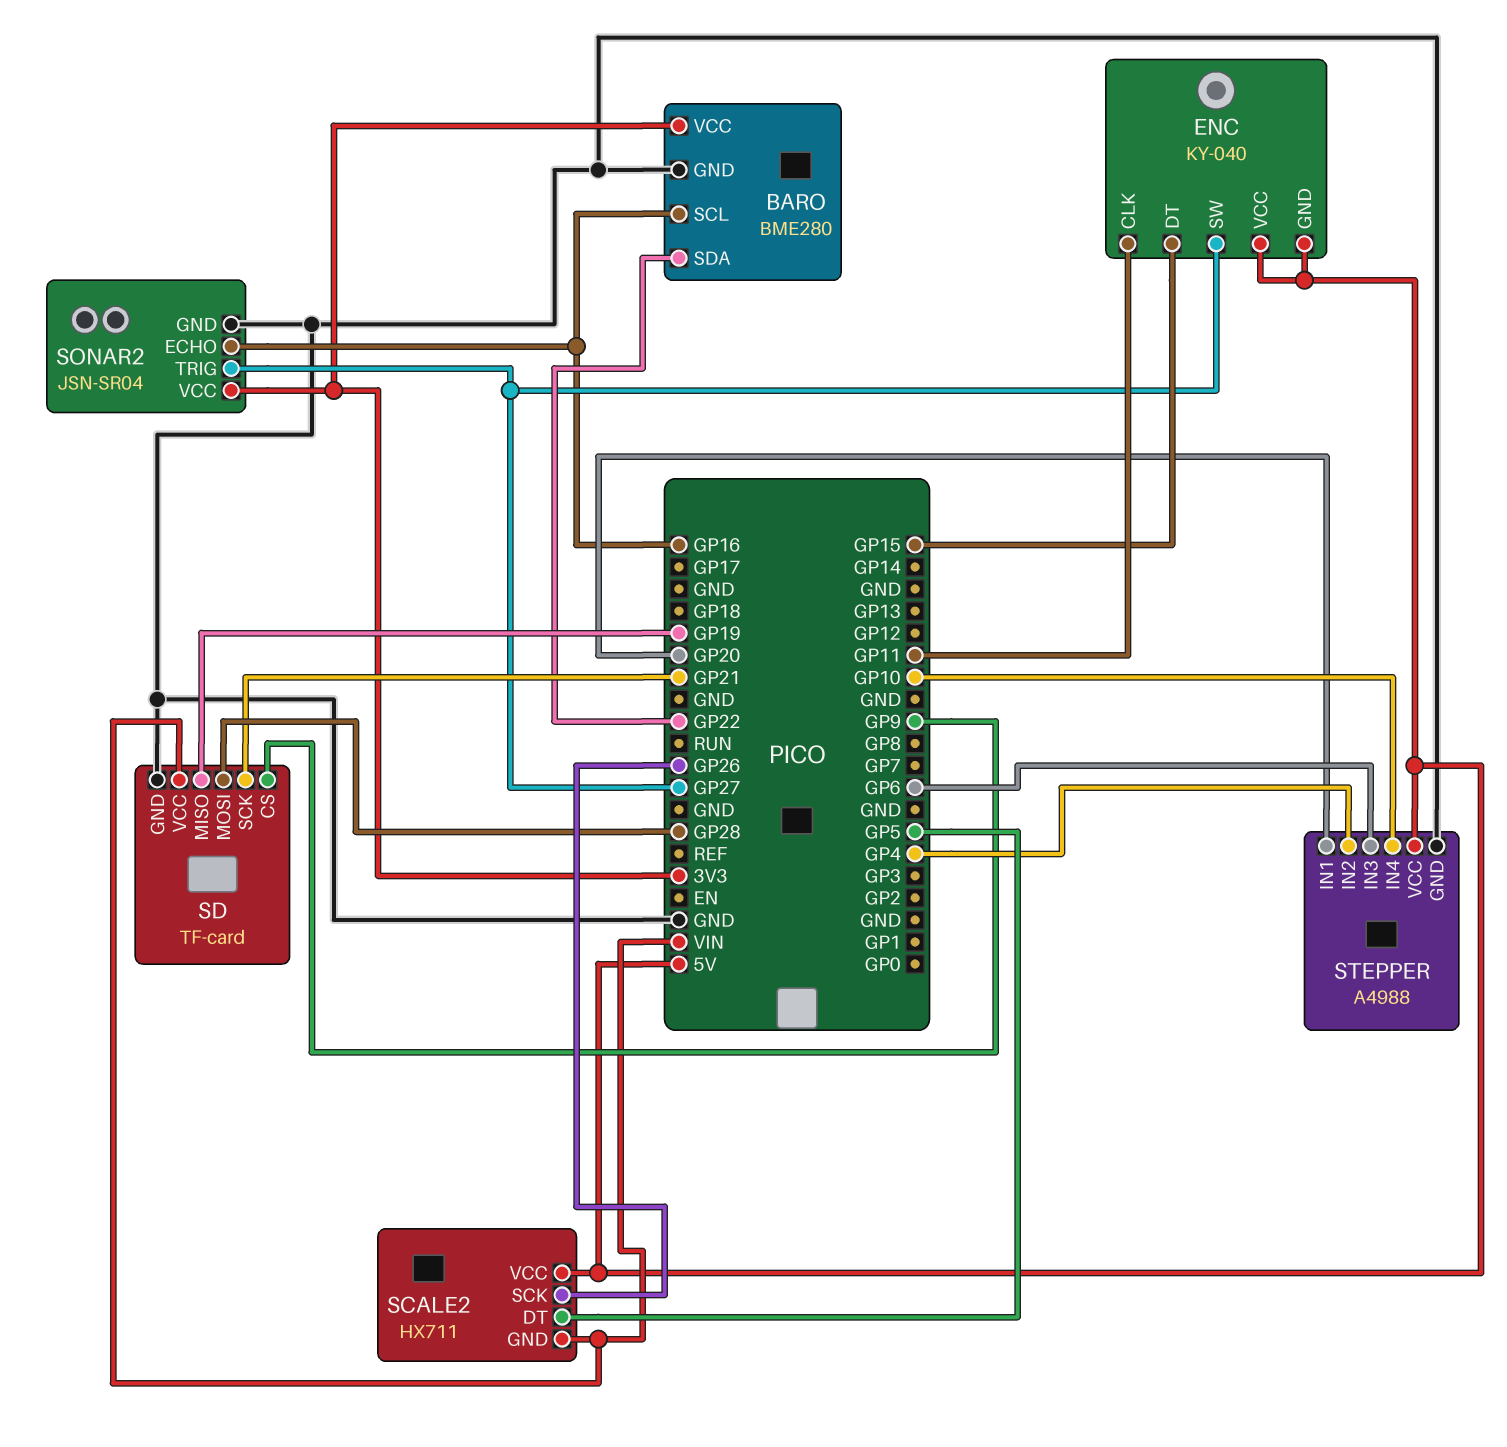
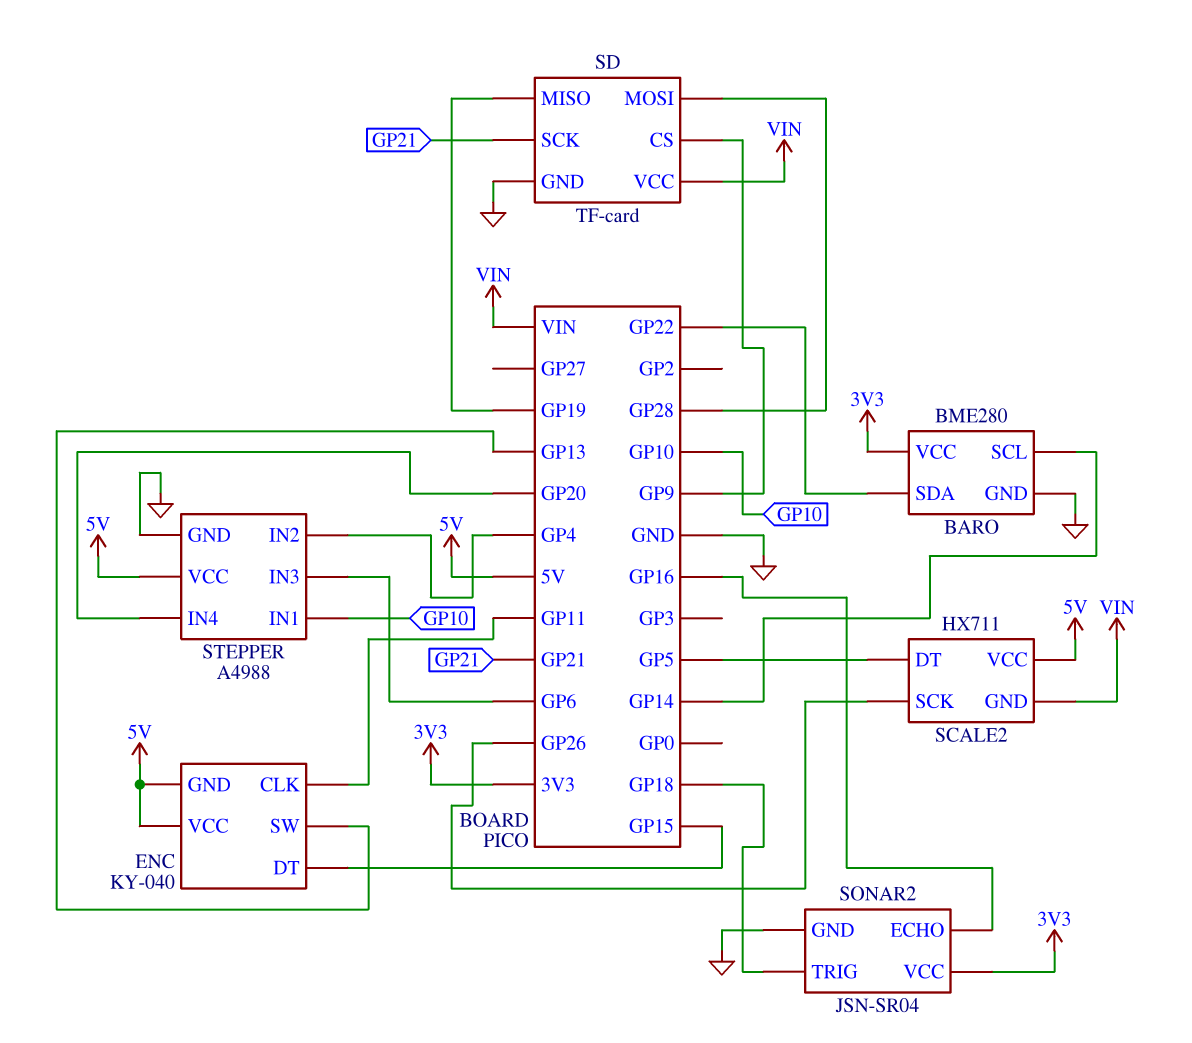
BARO pin SCL: GP16 -> GP14
ENC pin SW: GP27 -> GP13
SONAR2 pin TRIG: GP27 -> GP18
STEPPER pin IN1: GP20 -> GP10
STEPPER pin IN4: GP10 -> GP20

